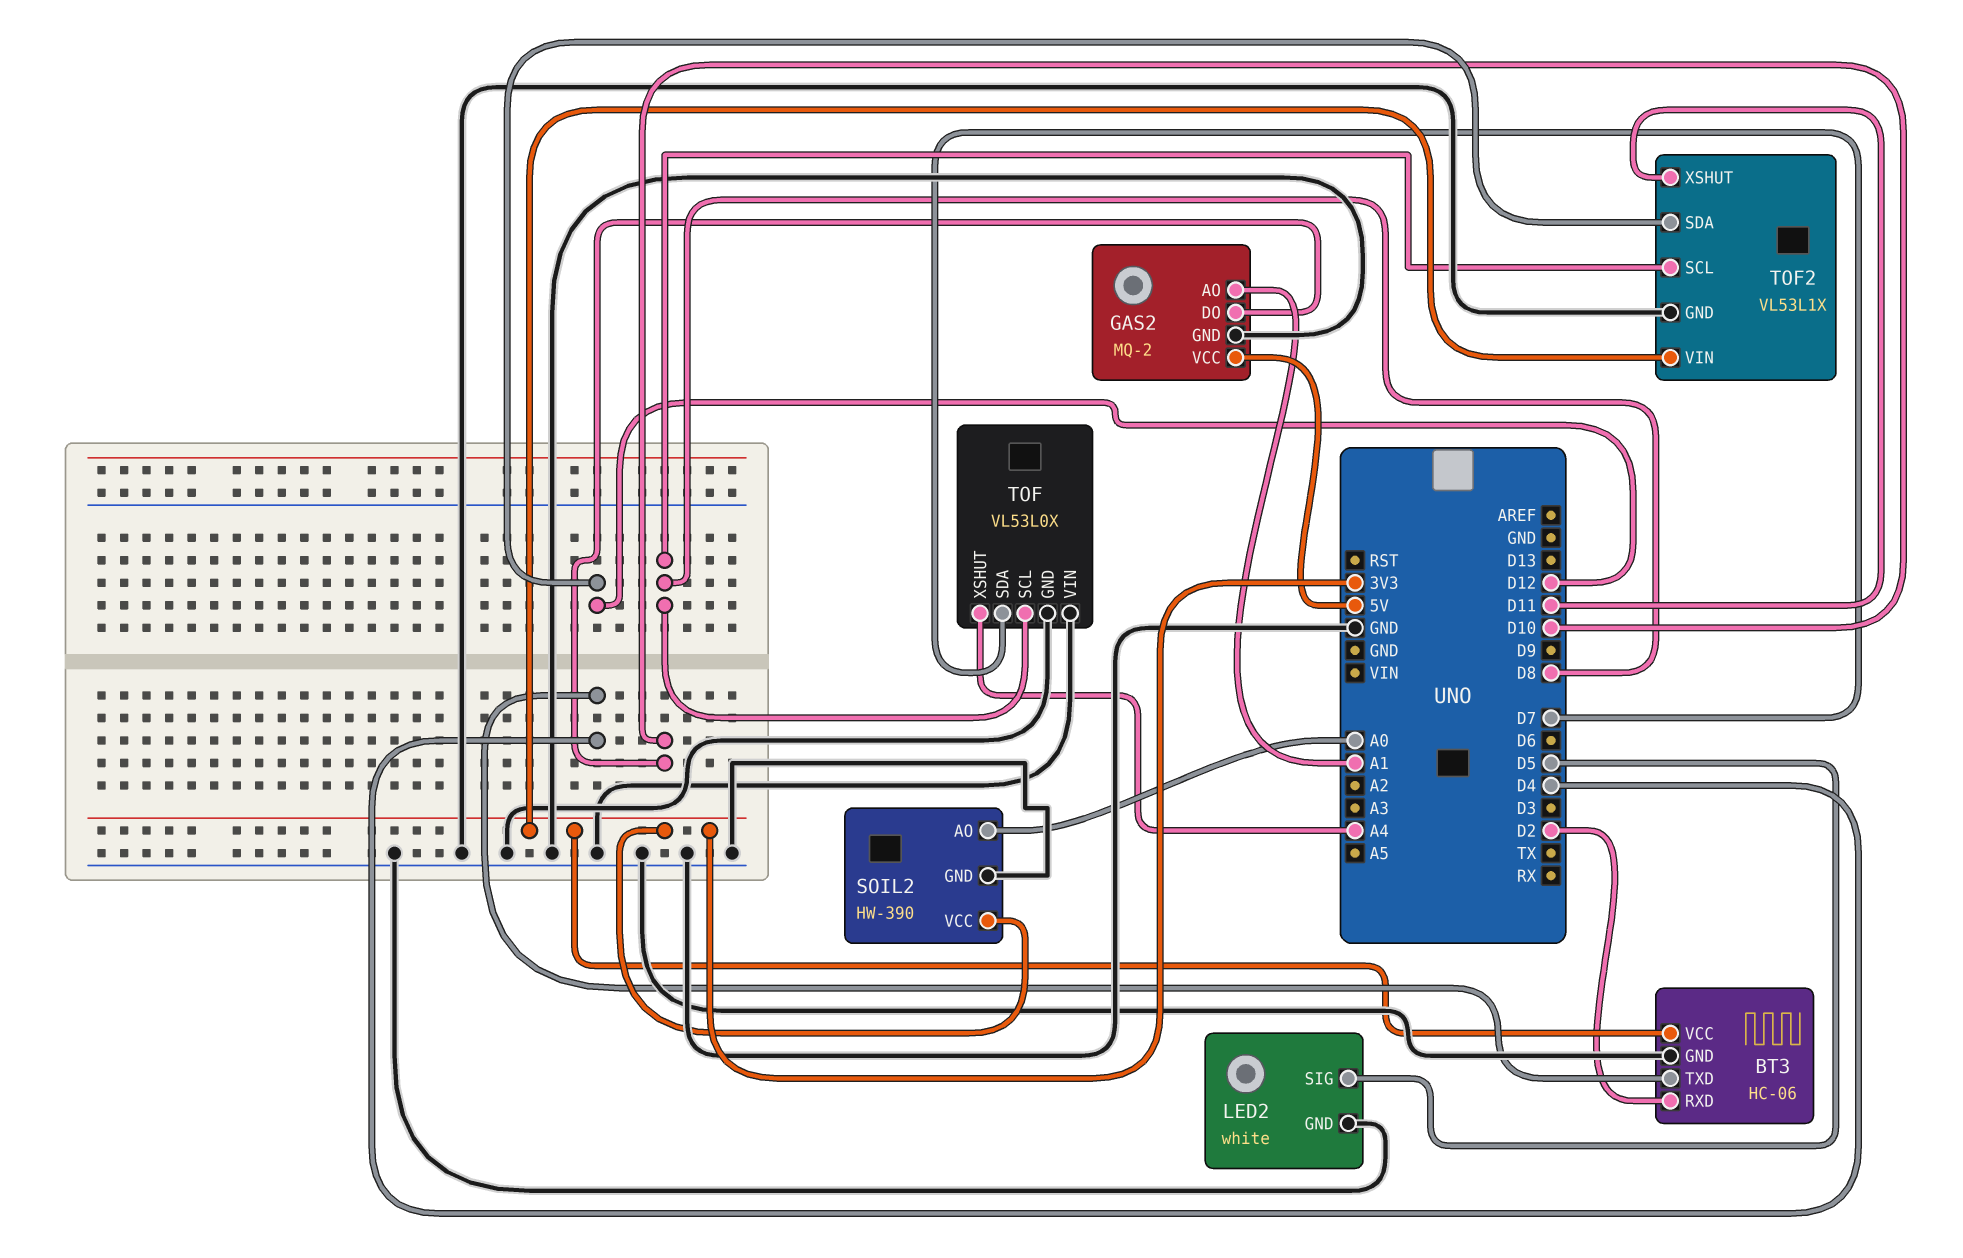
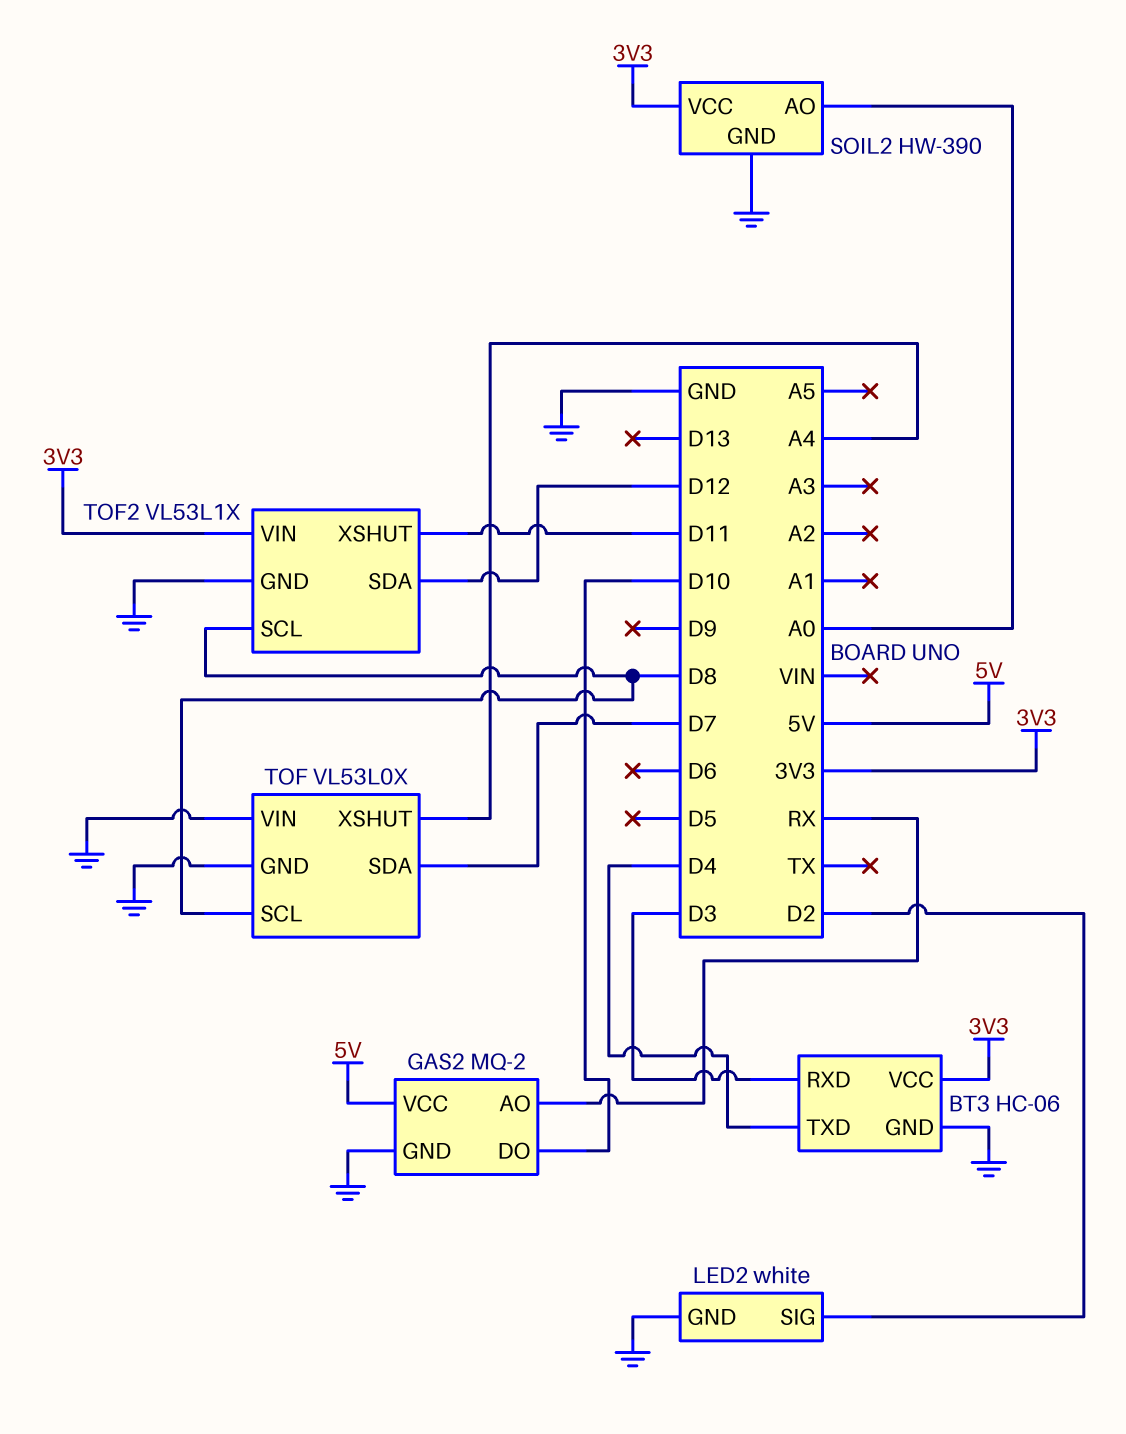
BT3 pin RXD: D2 -> D3
GAS2 pin AO: A1 -> RX
LED2 pin SIG: D5 -> D2

